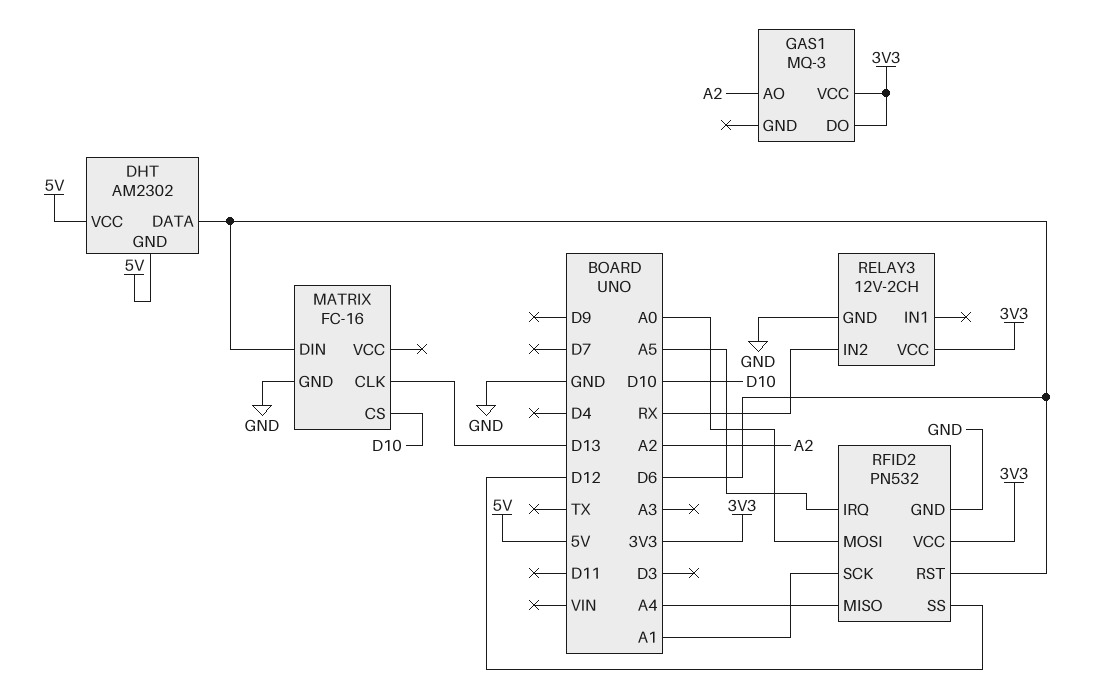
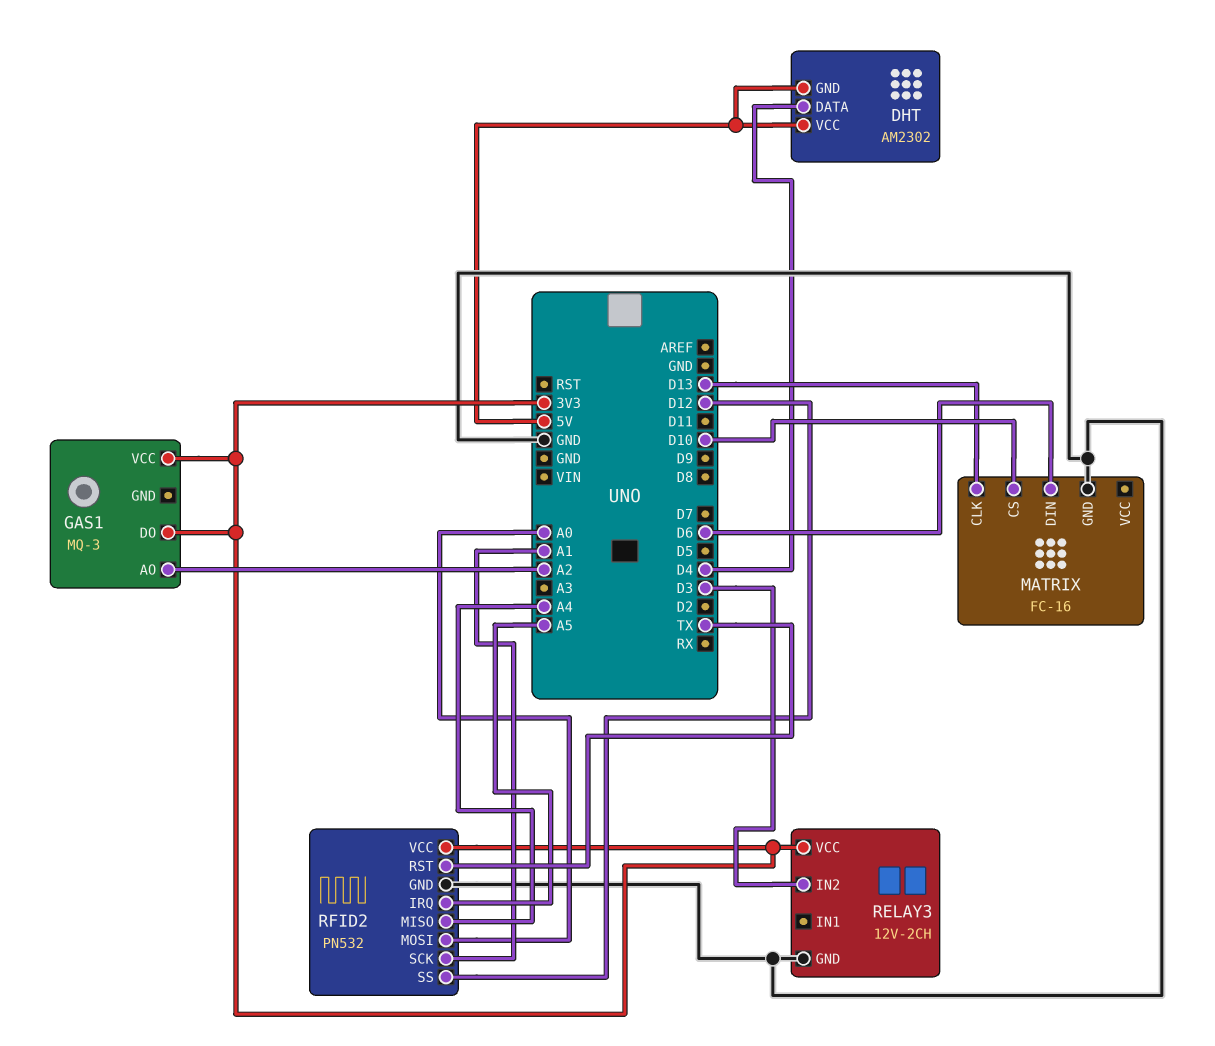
DHT pin DATA: D6 -> D4
RELAY3 pin IN2: RX -> D3
RFID2 pin RST: D6 -> TX

